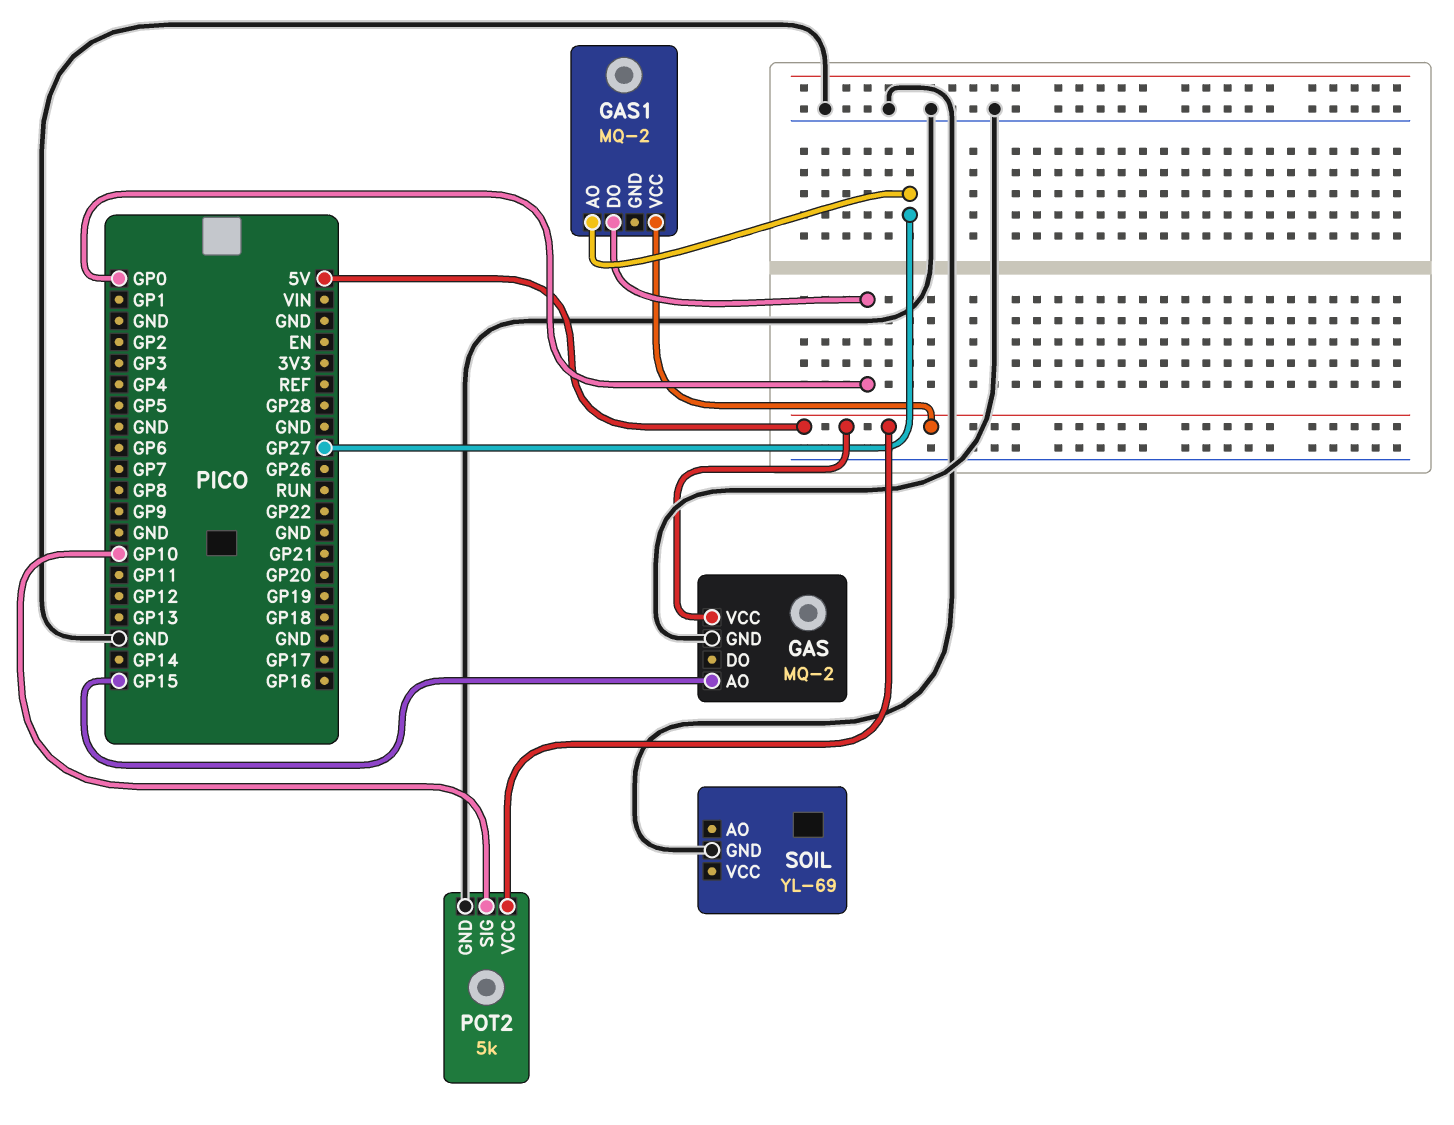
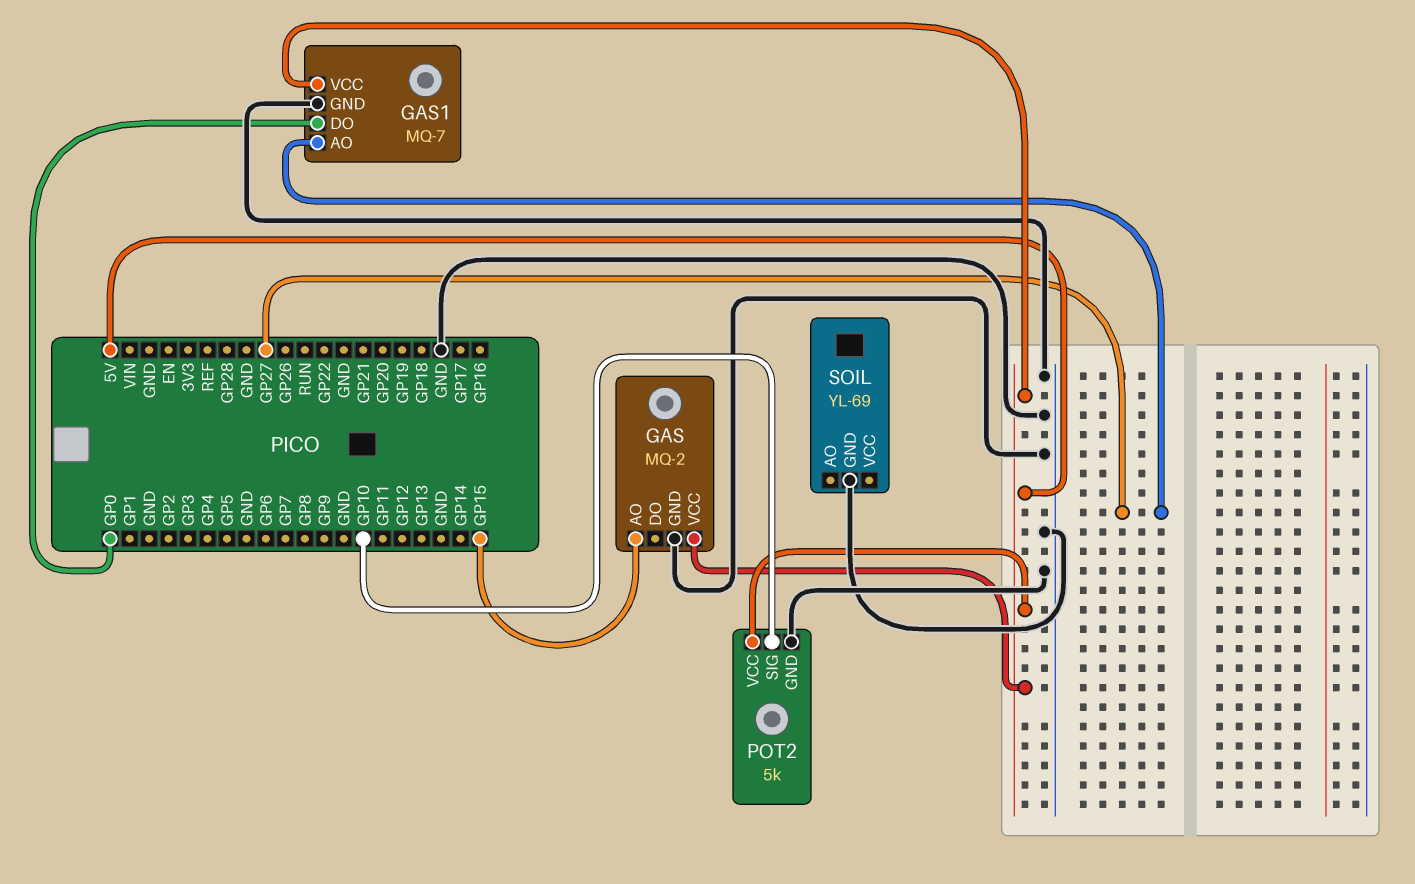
GAS1: MQ-2 -> MQ-7
GAS1 pin GND: none -> GND

